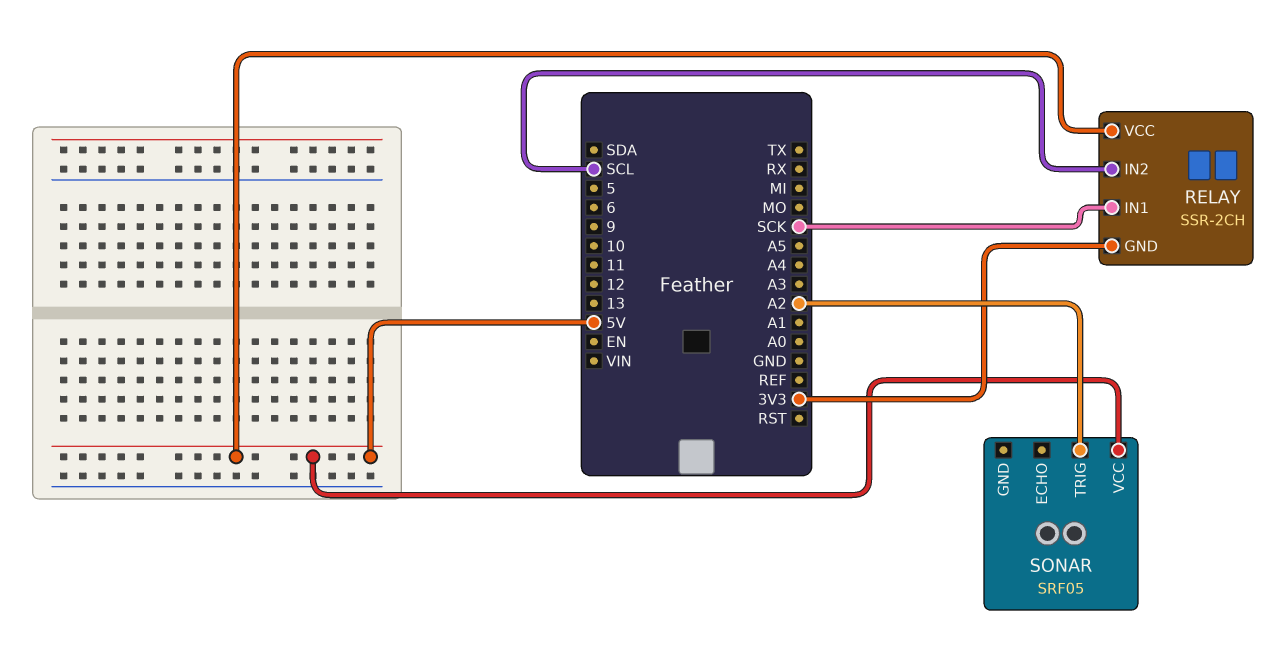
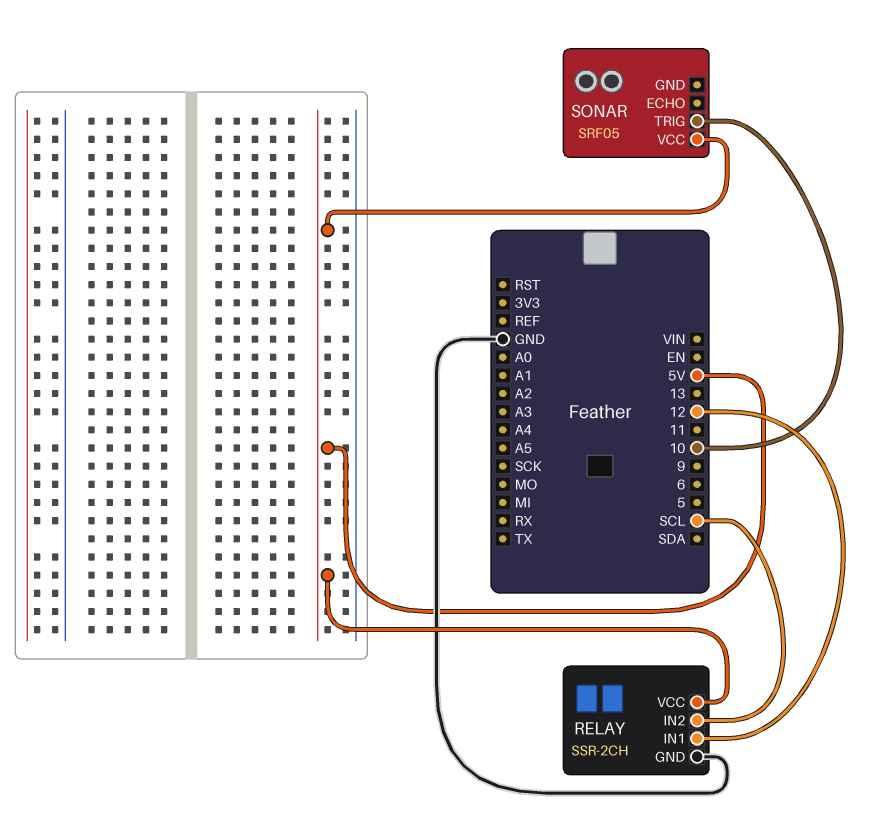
RELAY pin GND: 3V3 -> GND
RELAY pin IN1: SCK -> 12
SONAR pin TRIG: A2 -> 10

